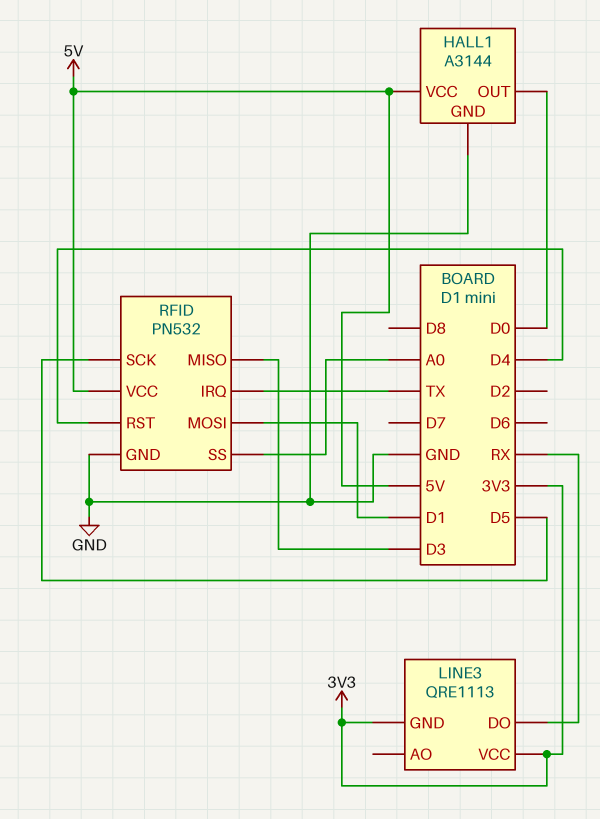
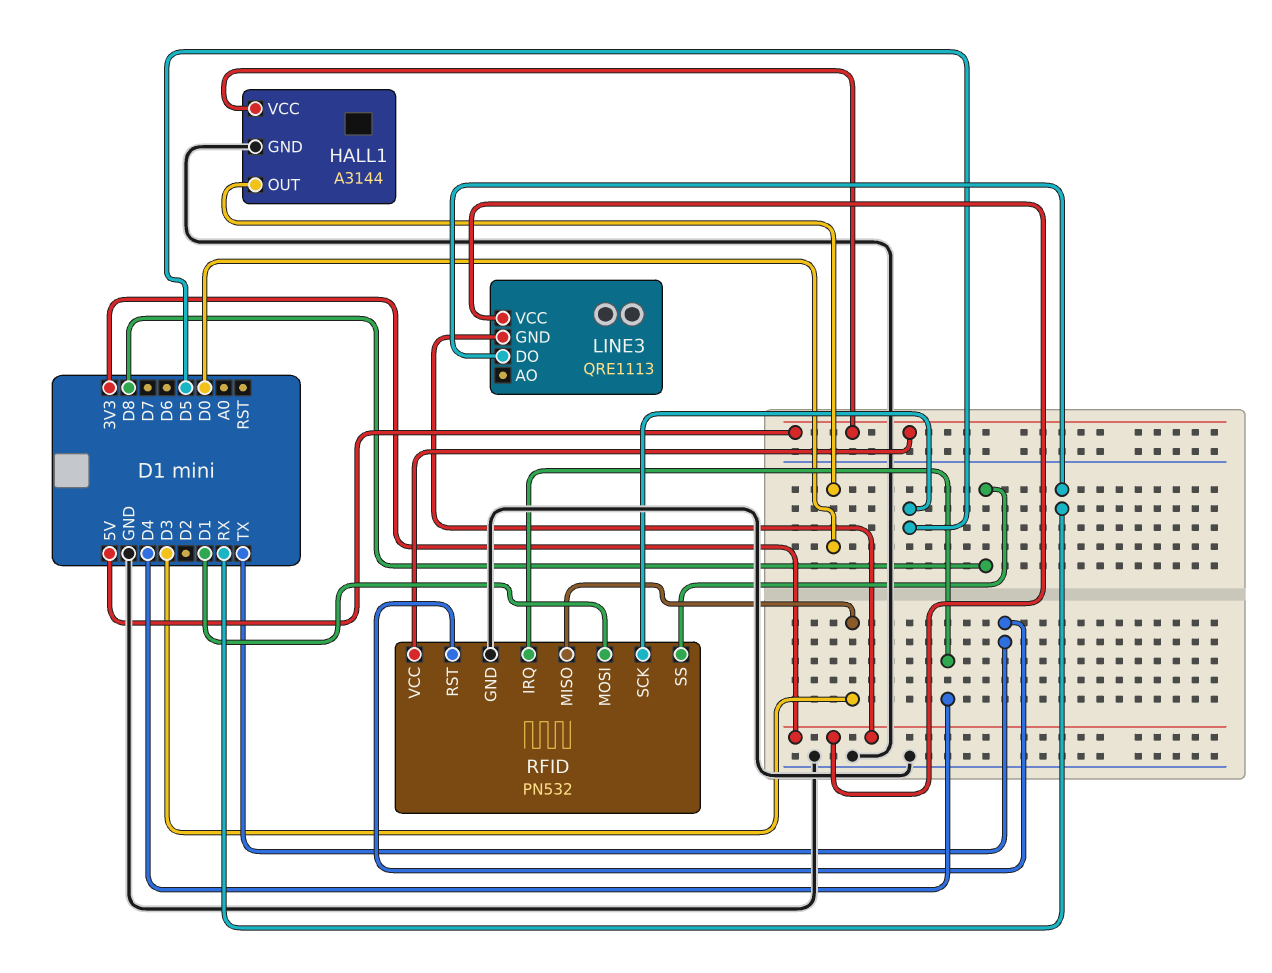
RFID pin IRQ: TX -> D4
RFID pin RST: D4 -> TX
RFID pin SS: A0 -> D8

